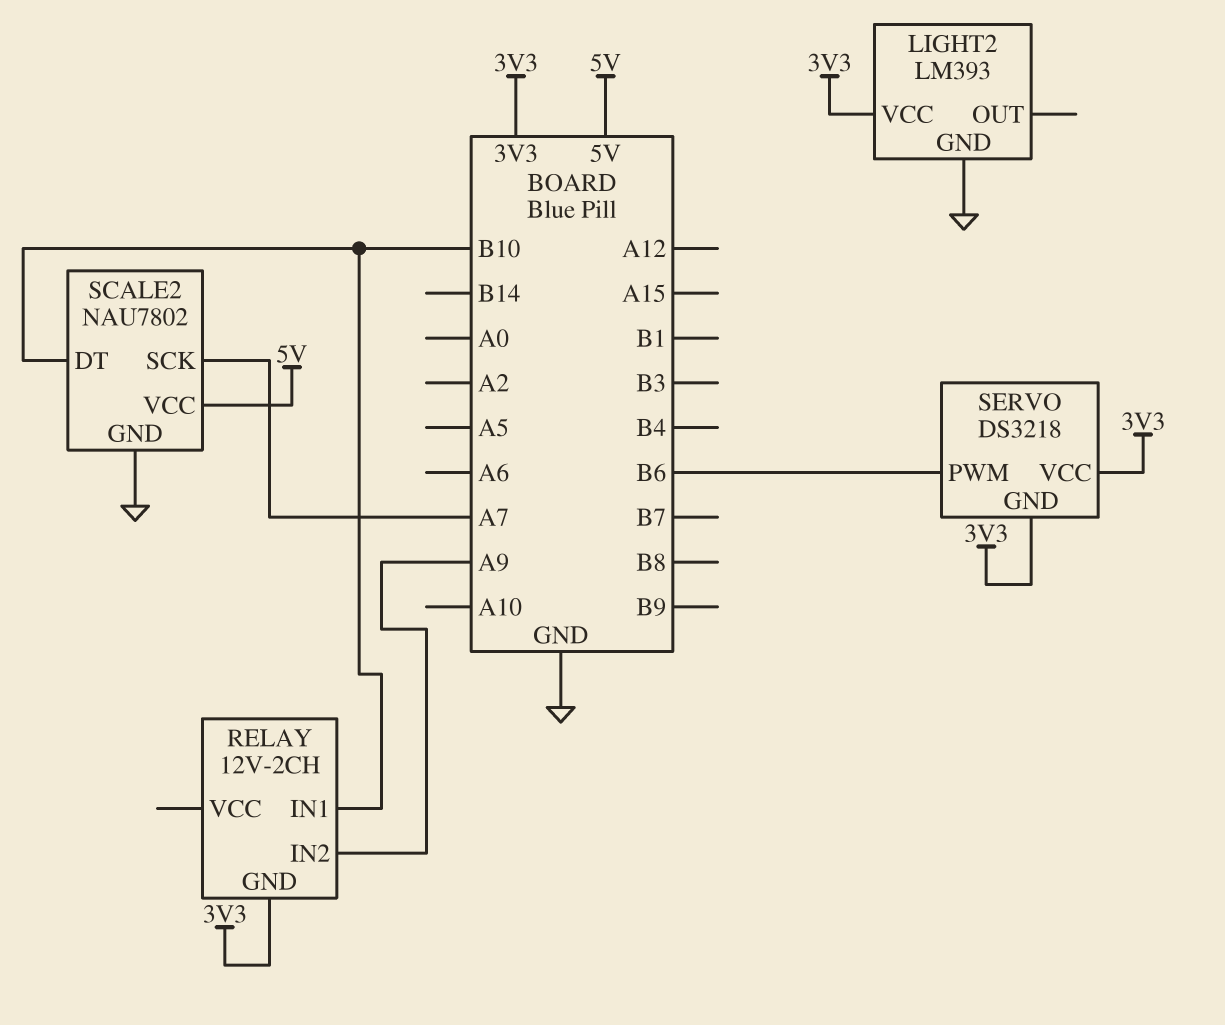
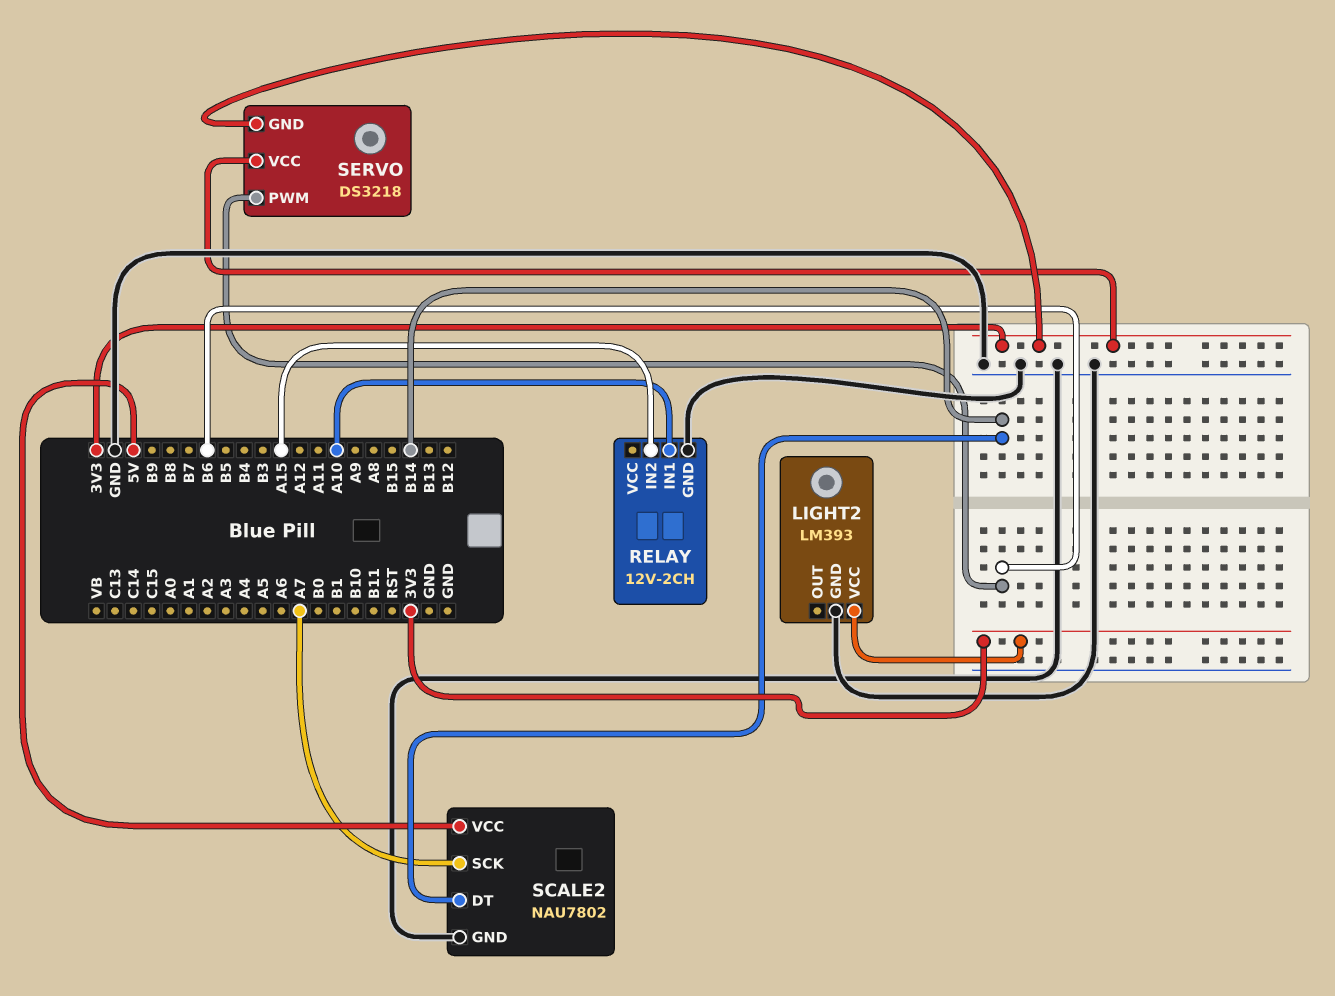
RELAY pin GND: 3V3 -> GND
RELAY pin IN1: B10 -> A10
RELAY pin IN2: A9 -> A15
SCALE2 pin DT: B10 -> B14

